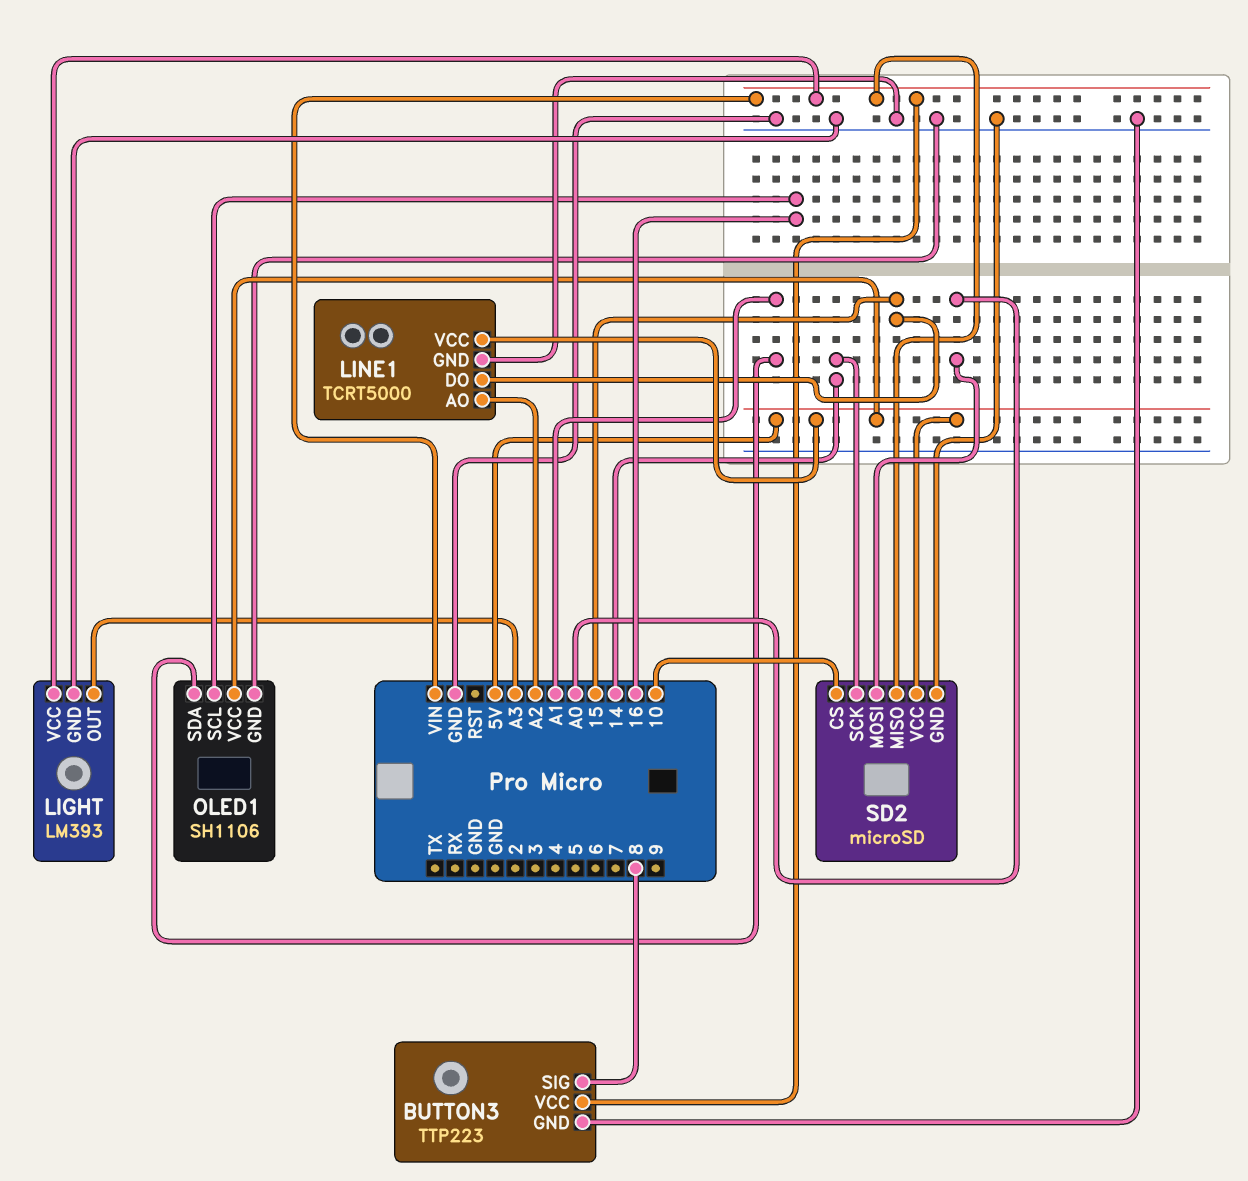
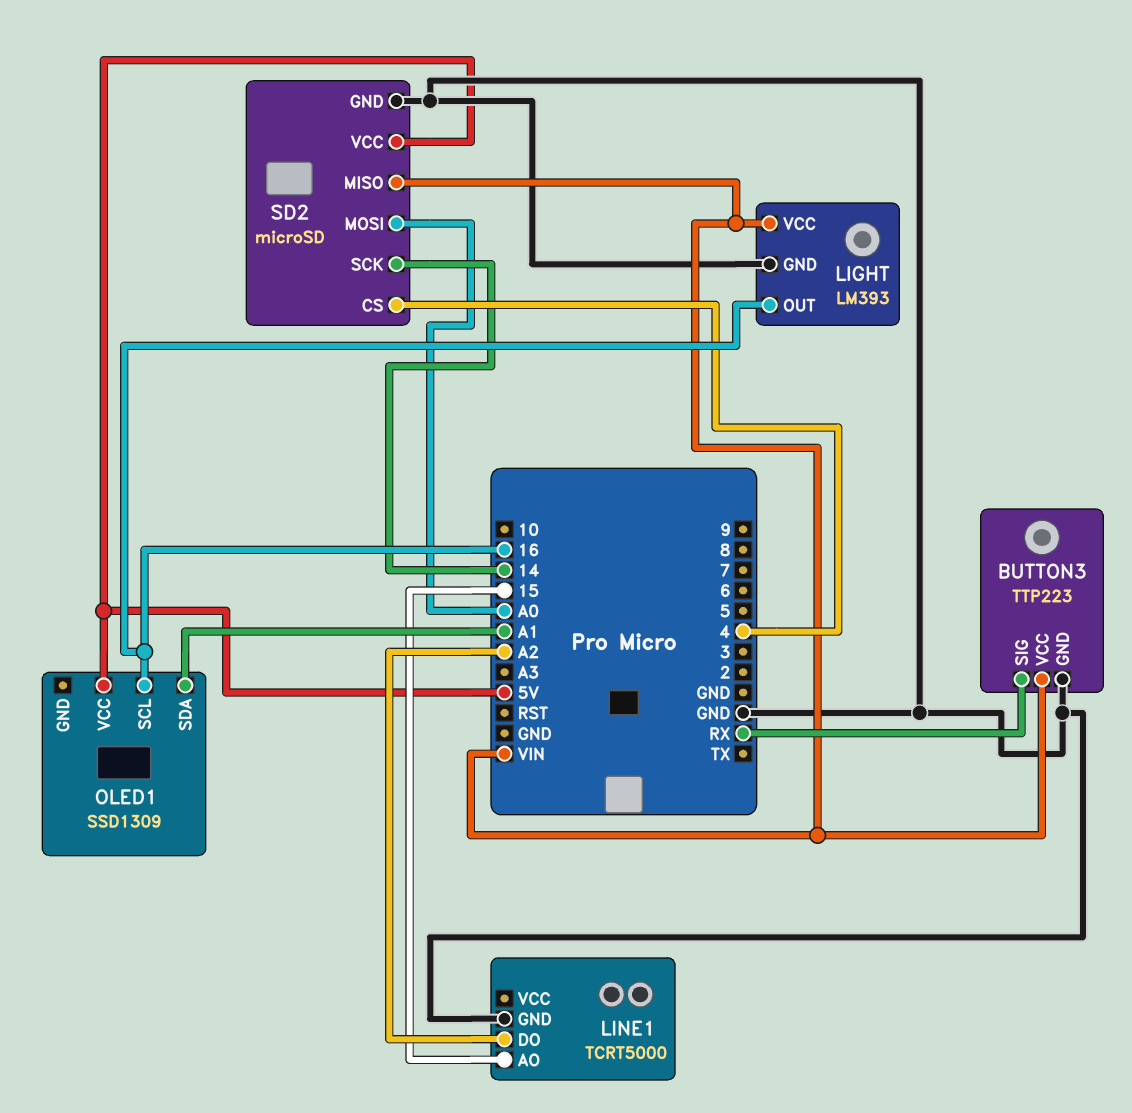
BUTTON3 pin SIG: 8 -> RX
LIGHT pin OUT: A3 -> 16
LINE1 pin AO: A2 -> 15
LINE1 pin DO: 15 -> A2
LINE1 pin VCC: 5V -> none
OLED1: SH1106 -> SSD1309
OLED1 pin GND: GND -> none
SD2 pin CS: 10 -> 4

